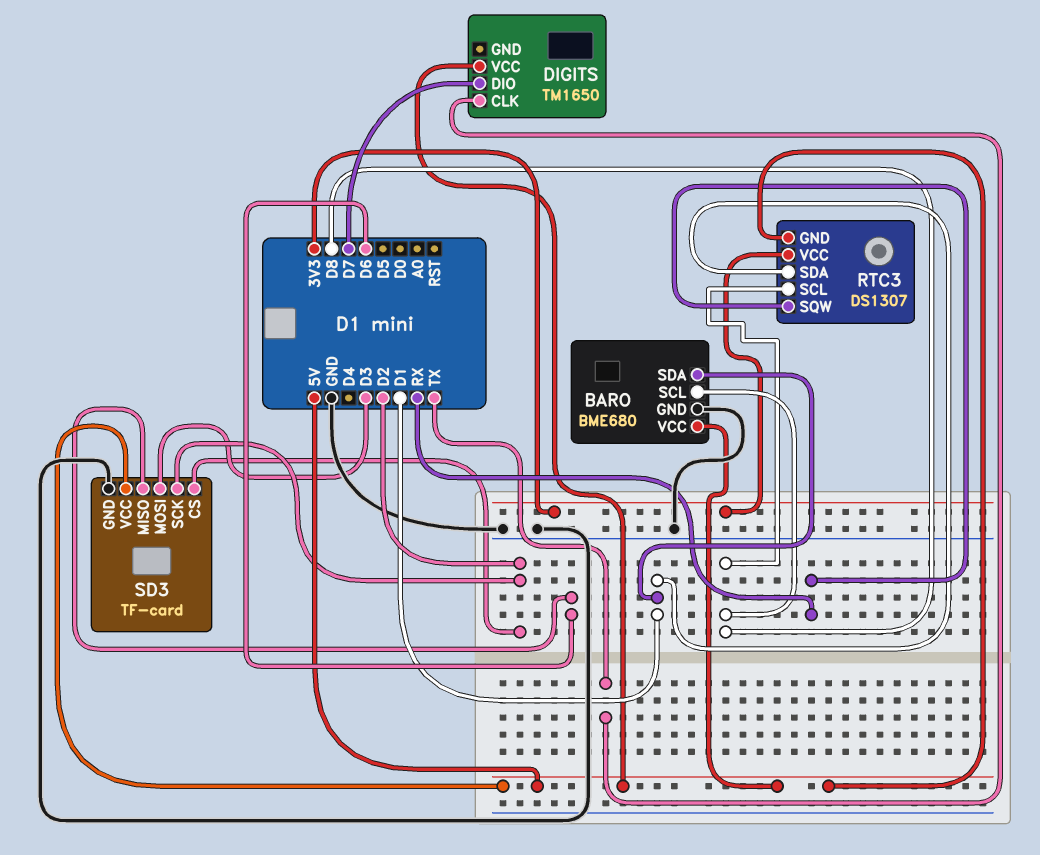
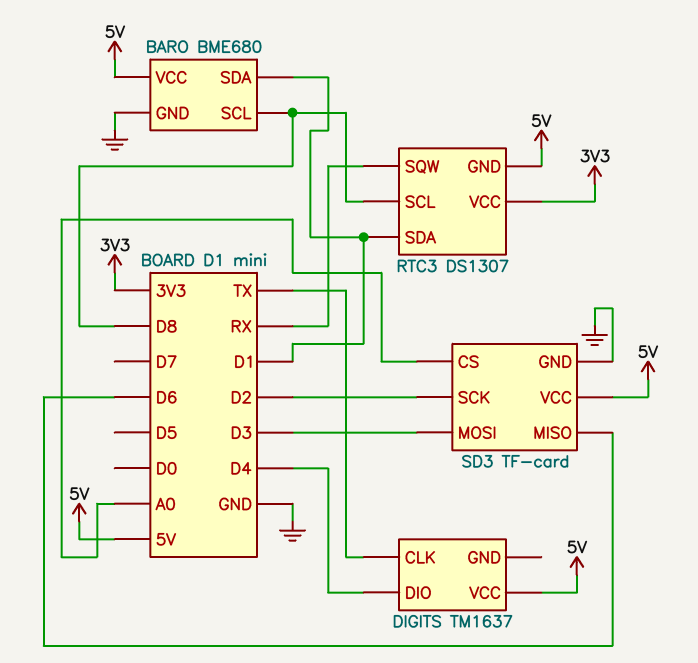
DIGITS: TM1650 -> TM1637
DIGITS pin DIO: D7 -> D4
SD3 pin CS: D2 -> A0

